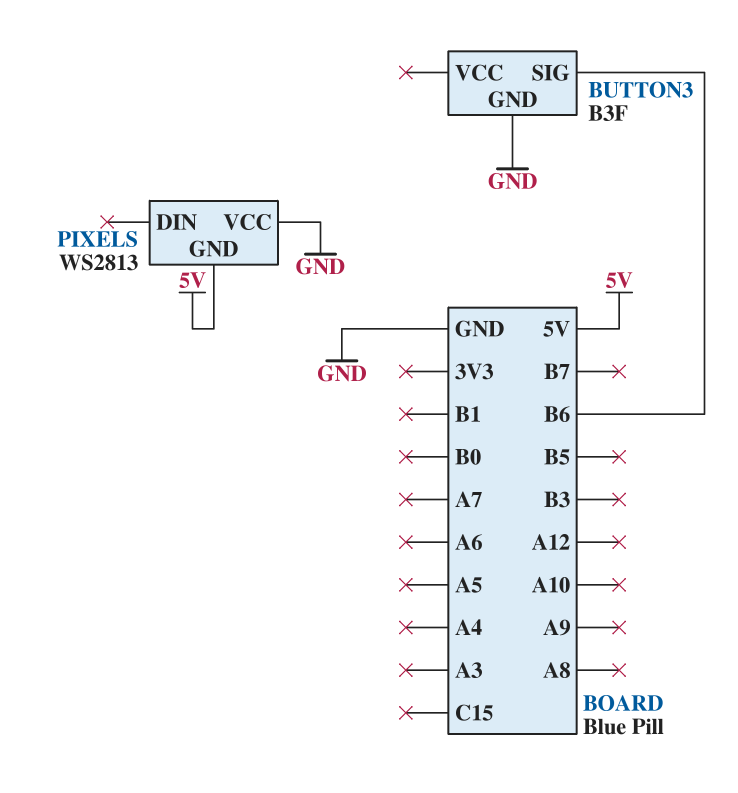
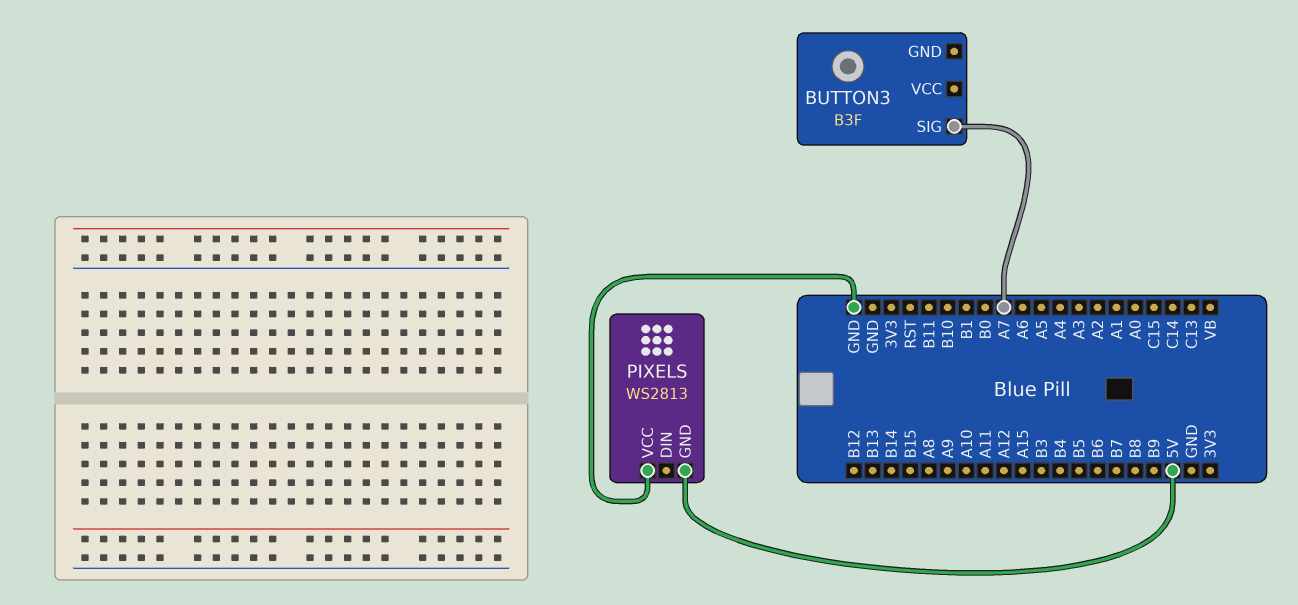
BUTTON3 pin GND: GND -> none
BUTTON3 pin SIG: B6 -> A7

